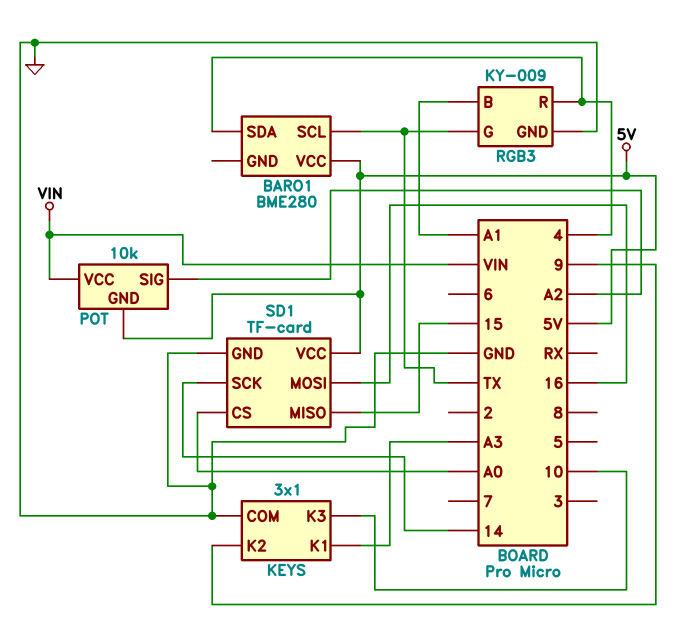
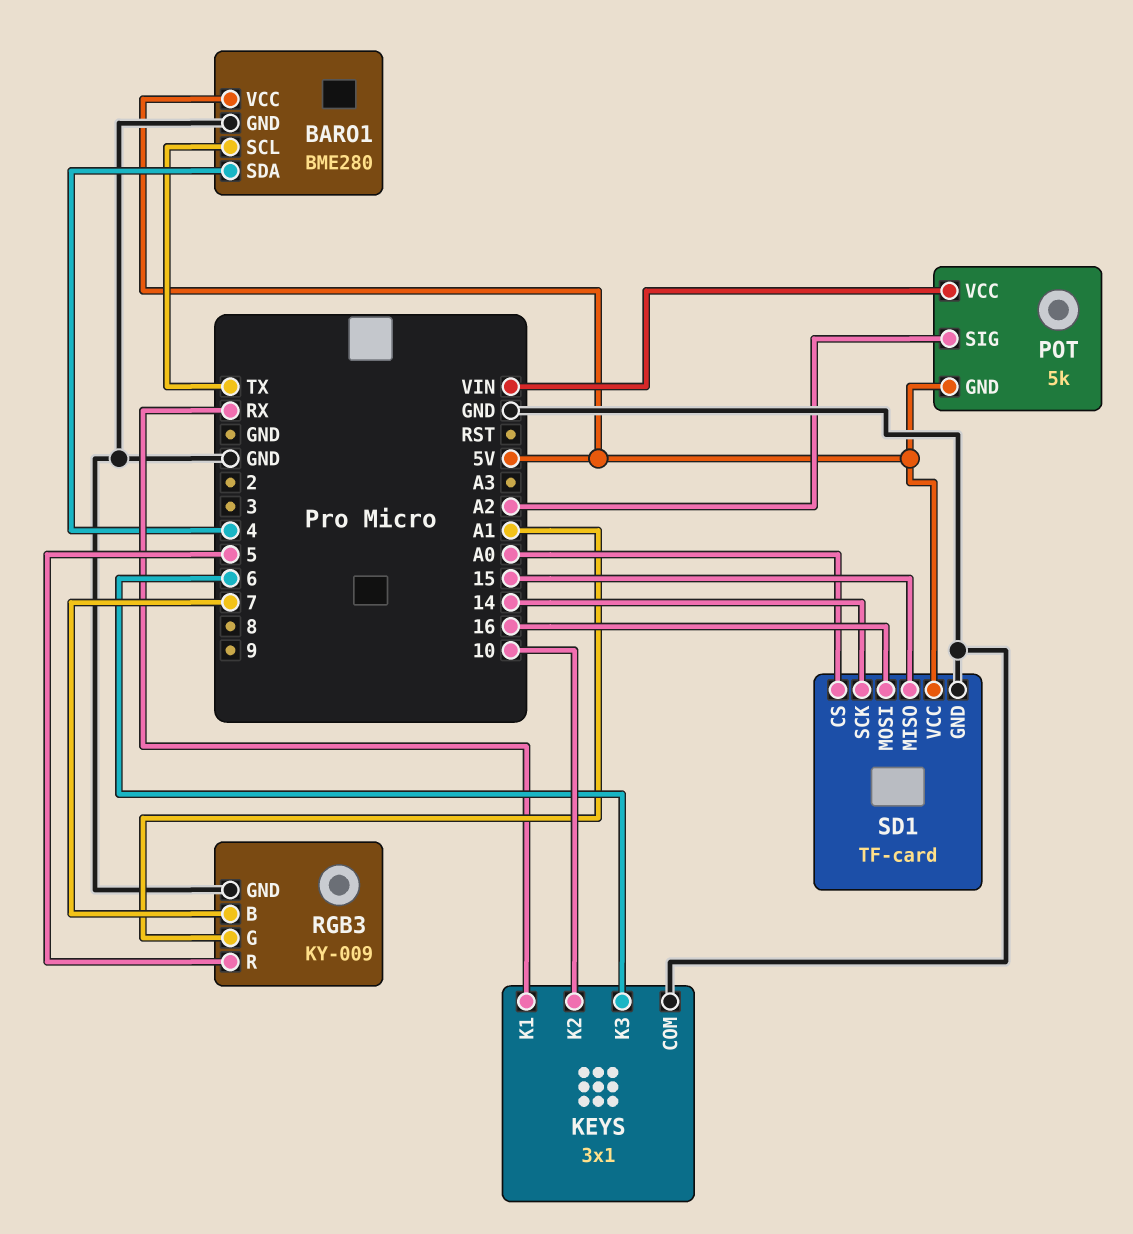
BARO1 pin GND: none -> GND
KEYS pin K1: A3 -> RX
KEYS pin K2: 9 -> 10
KEYS pin K3: 10 -> 6
POT: 10k -> 5k
RGB3 pin B: A1 -> 7
RGB3 pin G: TX -> A1
RGB3 pin R: 4 -> 5

